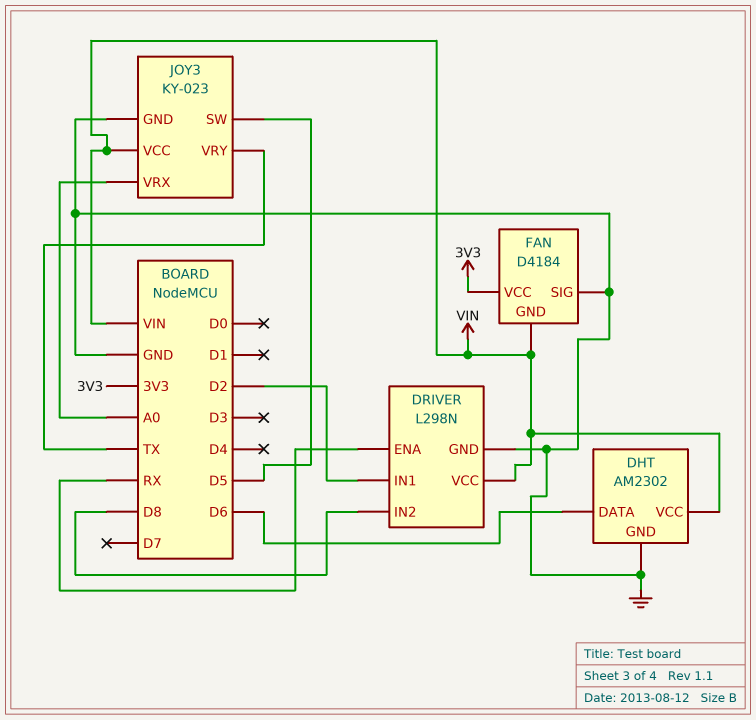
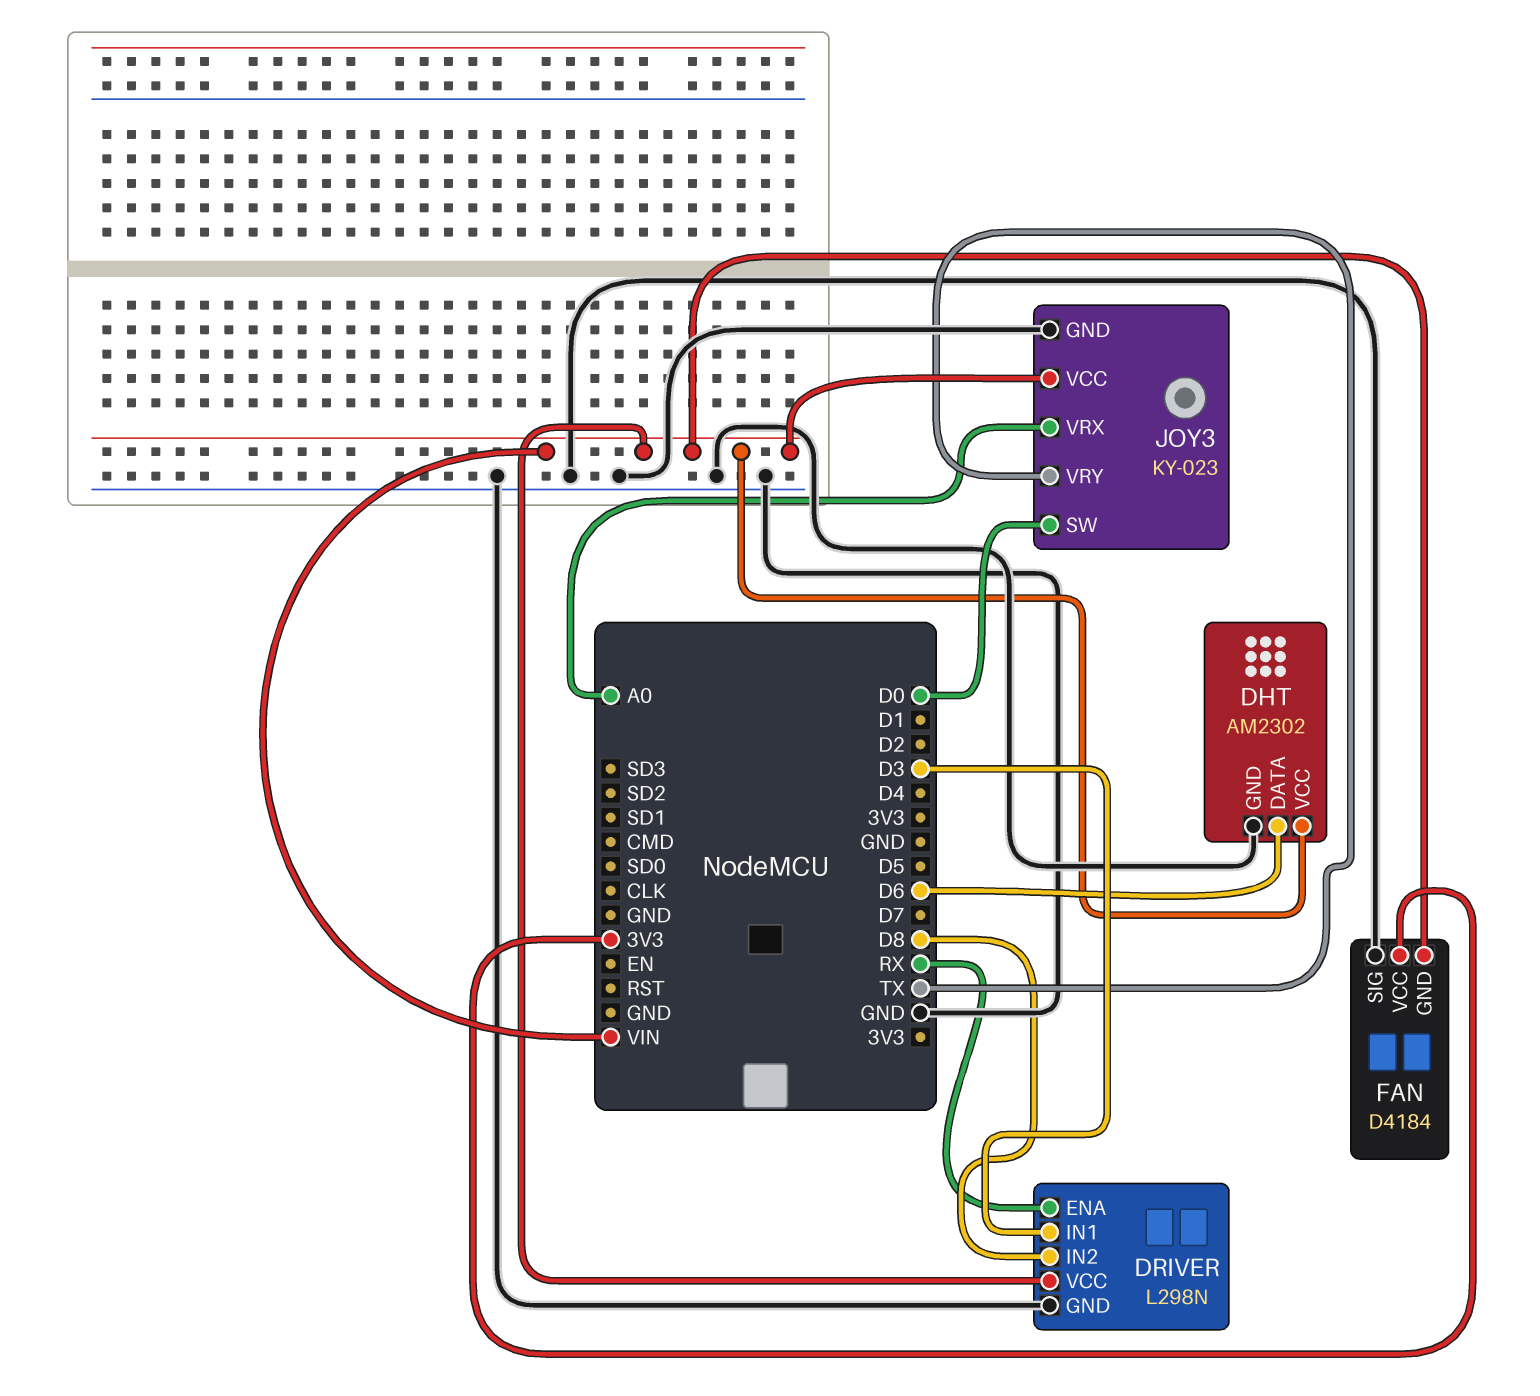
DRIVER pin IN1: D2 -> D3
JOY3 pin SW: D5 -> D0

